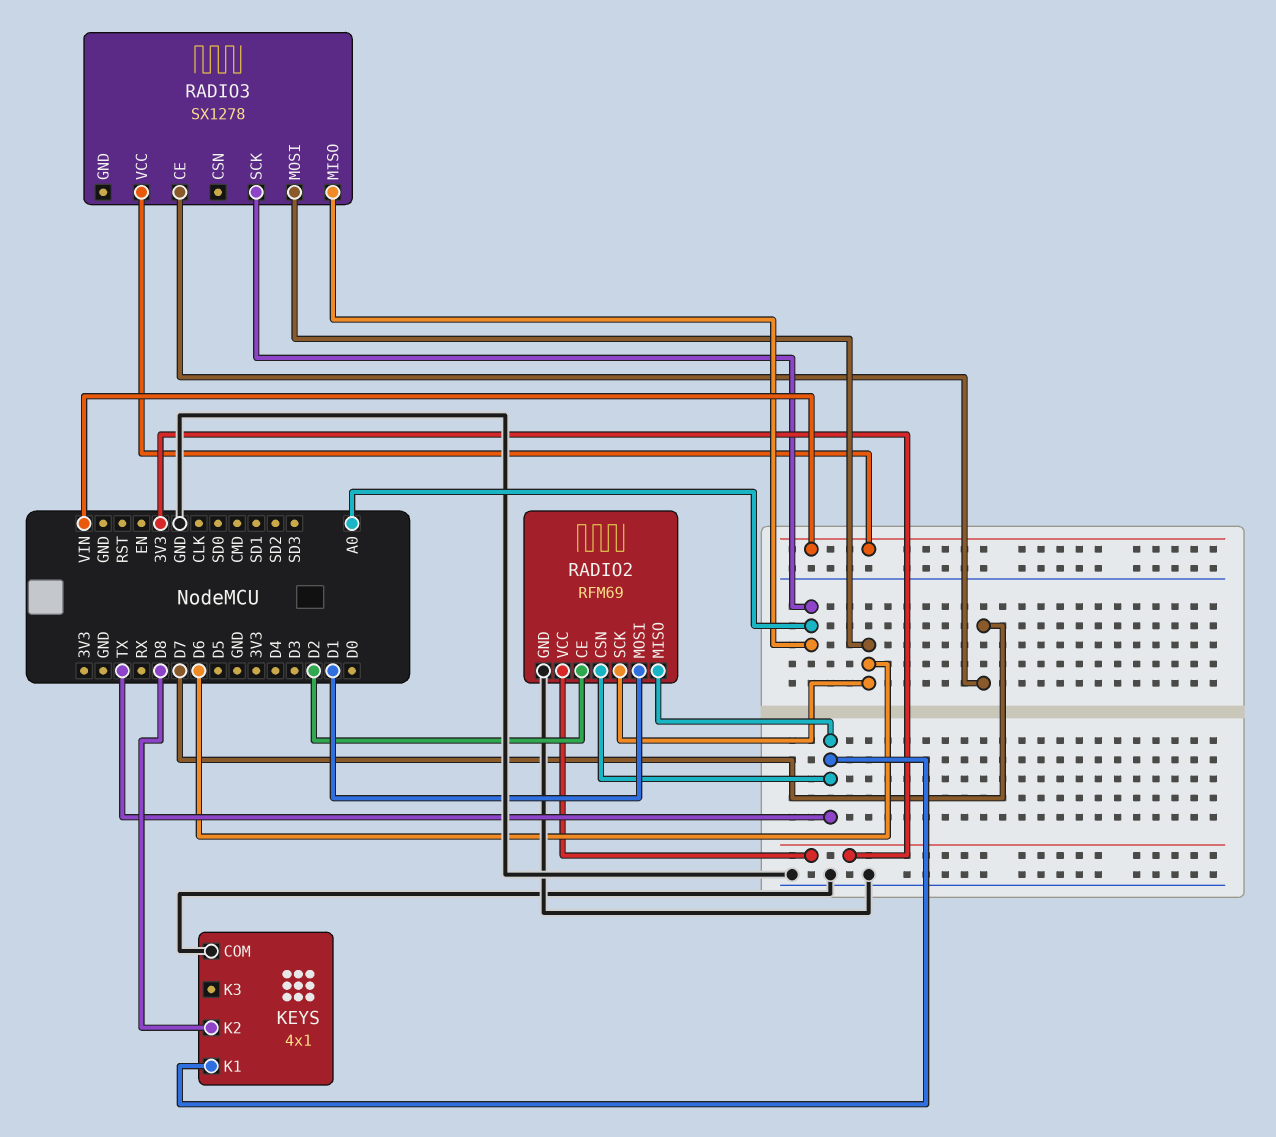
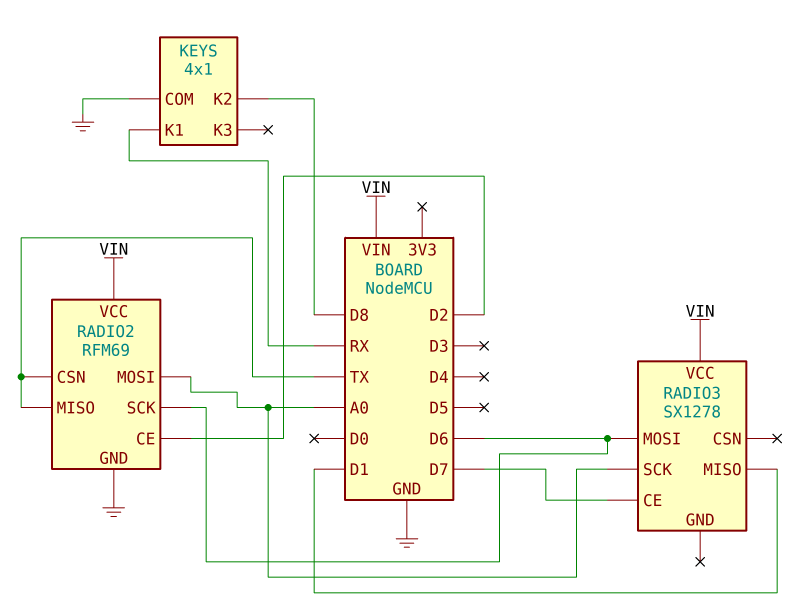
KEYS pin K1: TX -> RX
RADIO2 pin MOSI: D1 -> A0
RADIO2 pin VCC: 3V3 -> VIN
RADIO3 pin MISO: A0 -> D1

